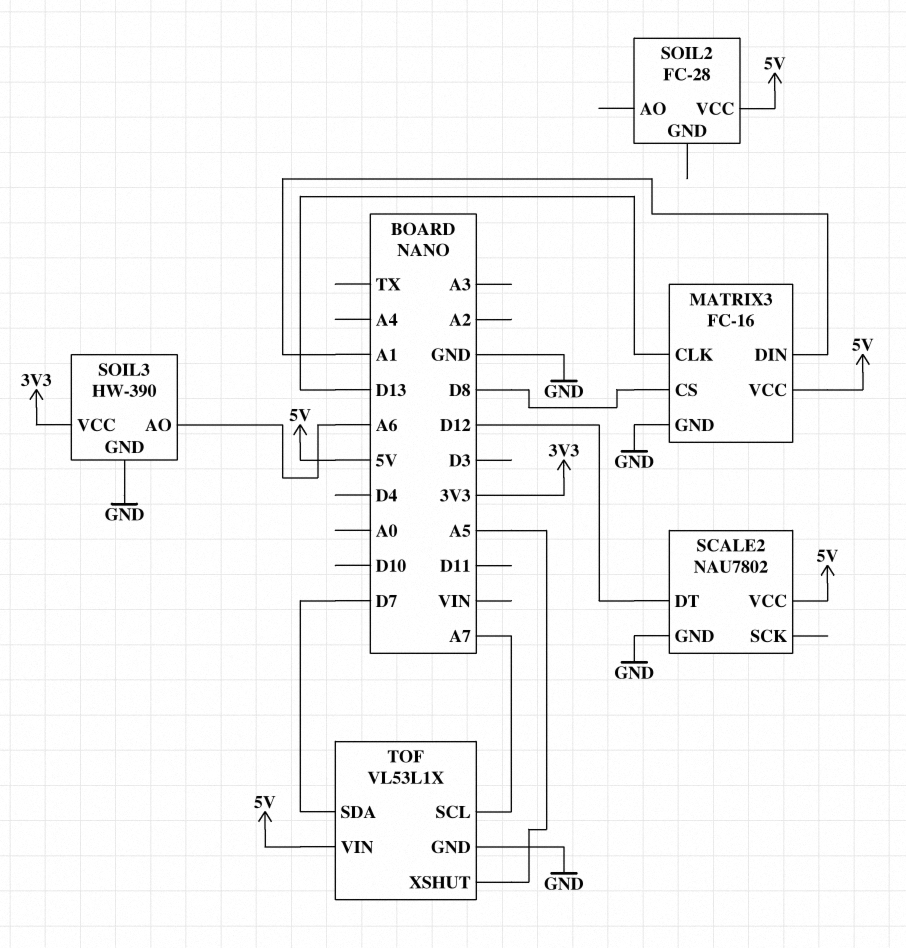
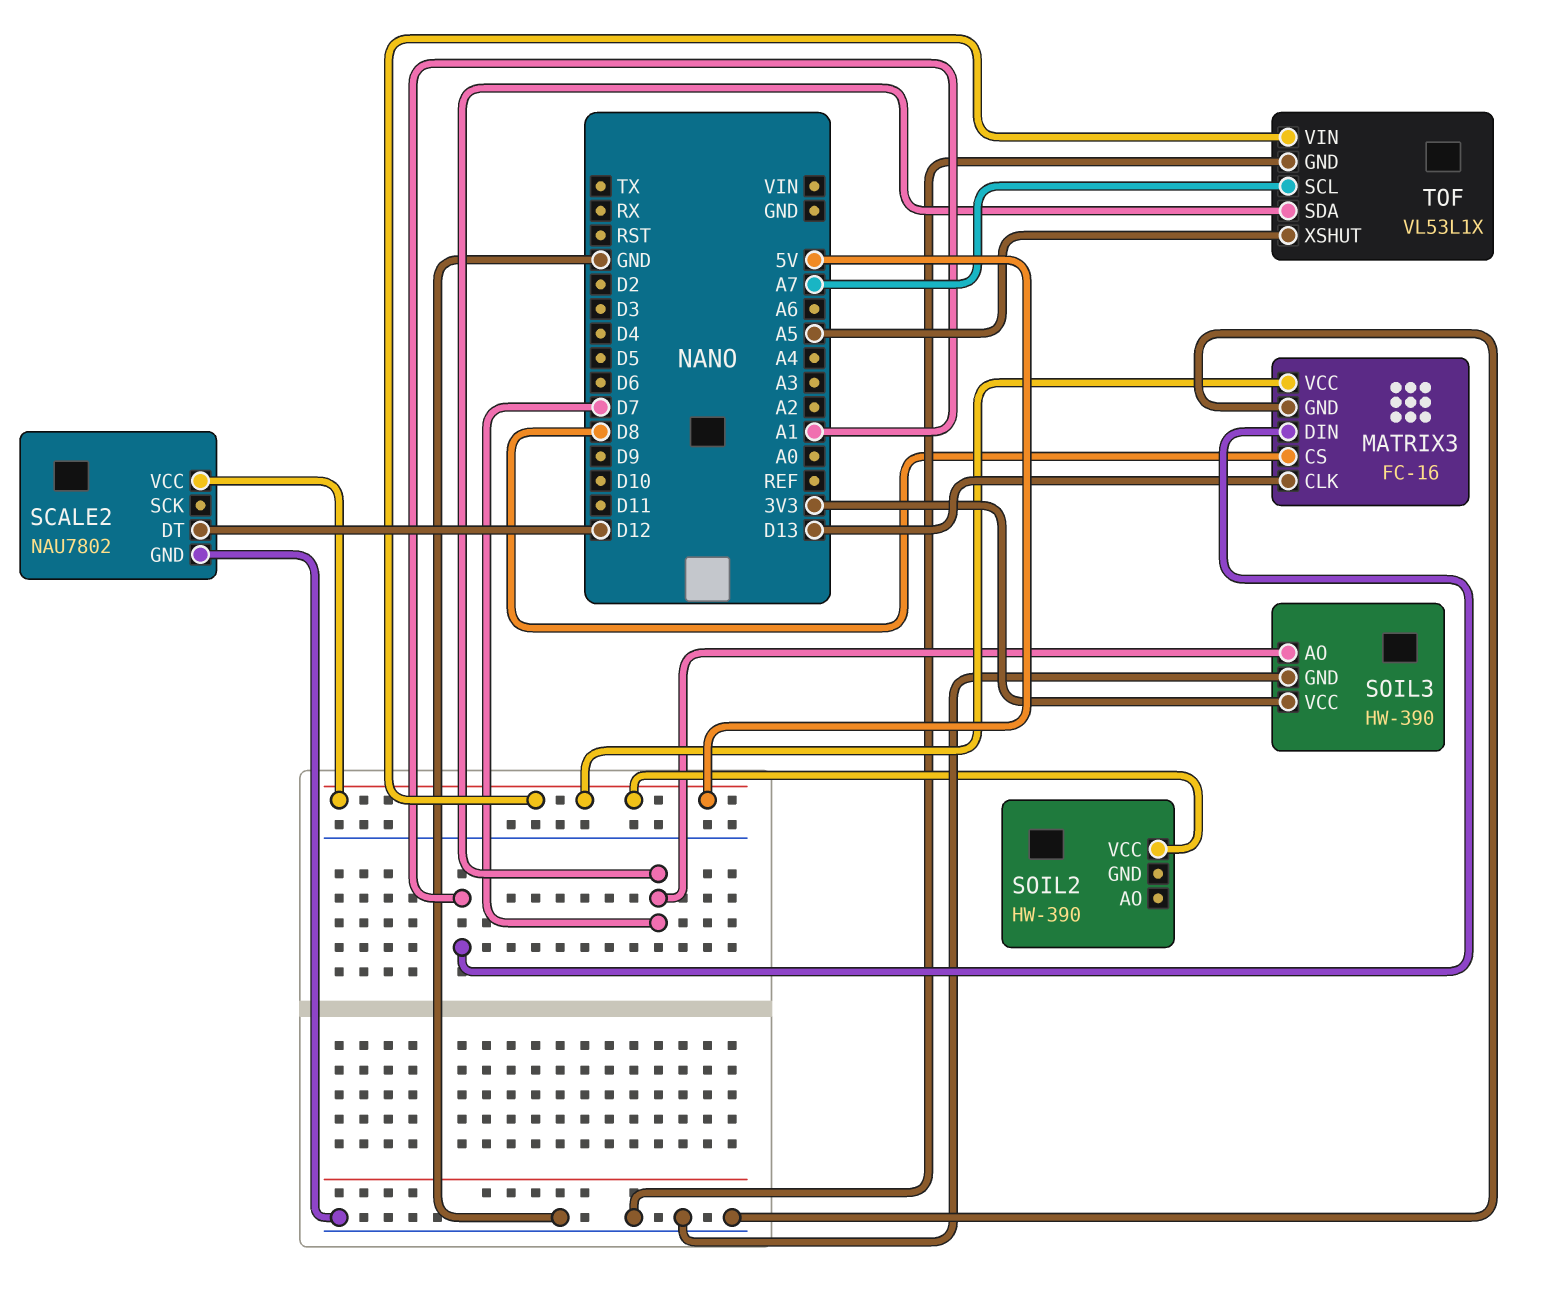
SOIL2: FC-28 -> HW-390
SOIL3 pin AO: A6 -> D7

